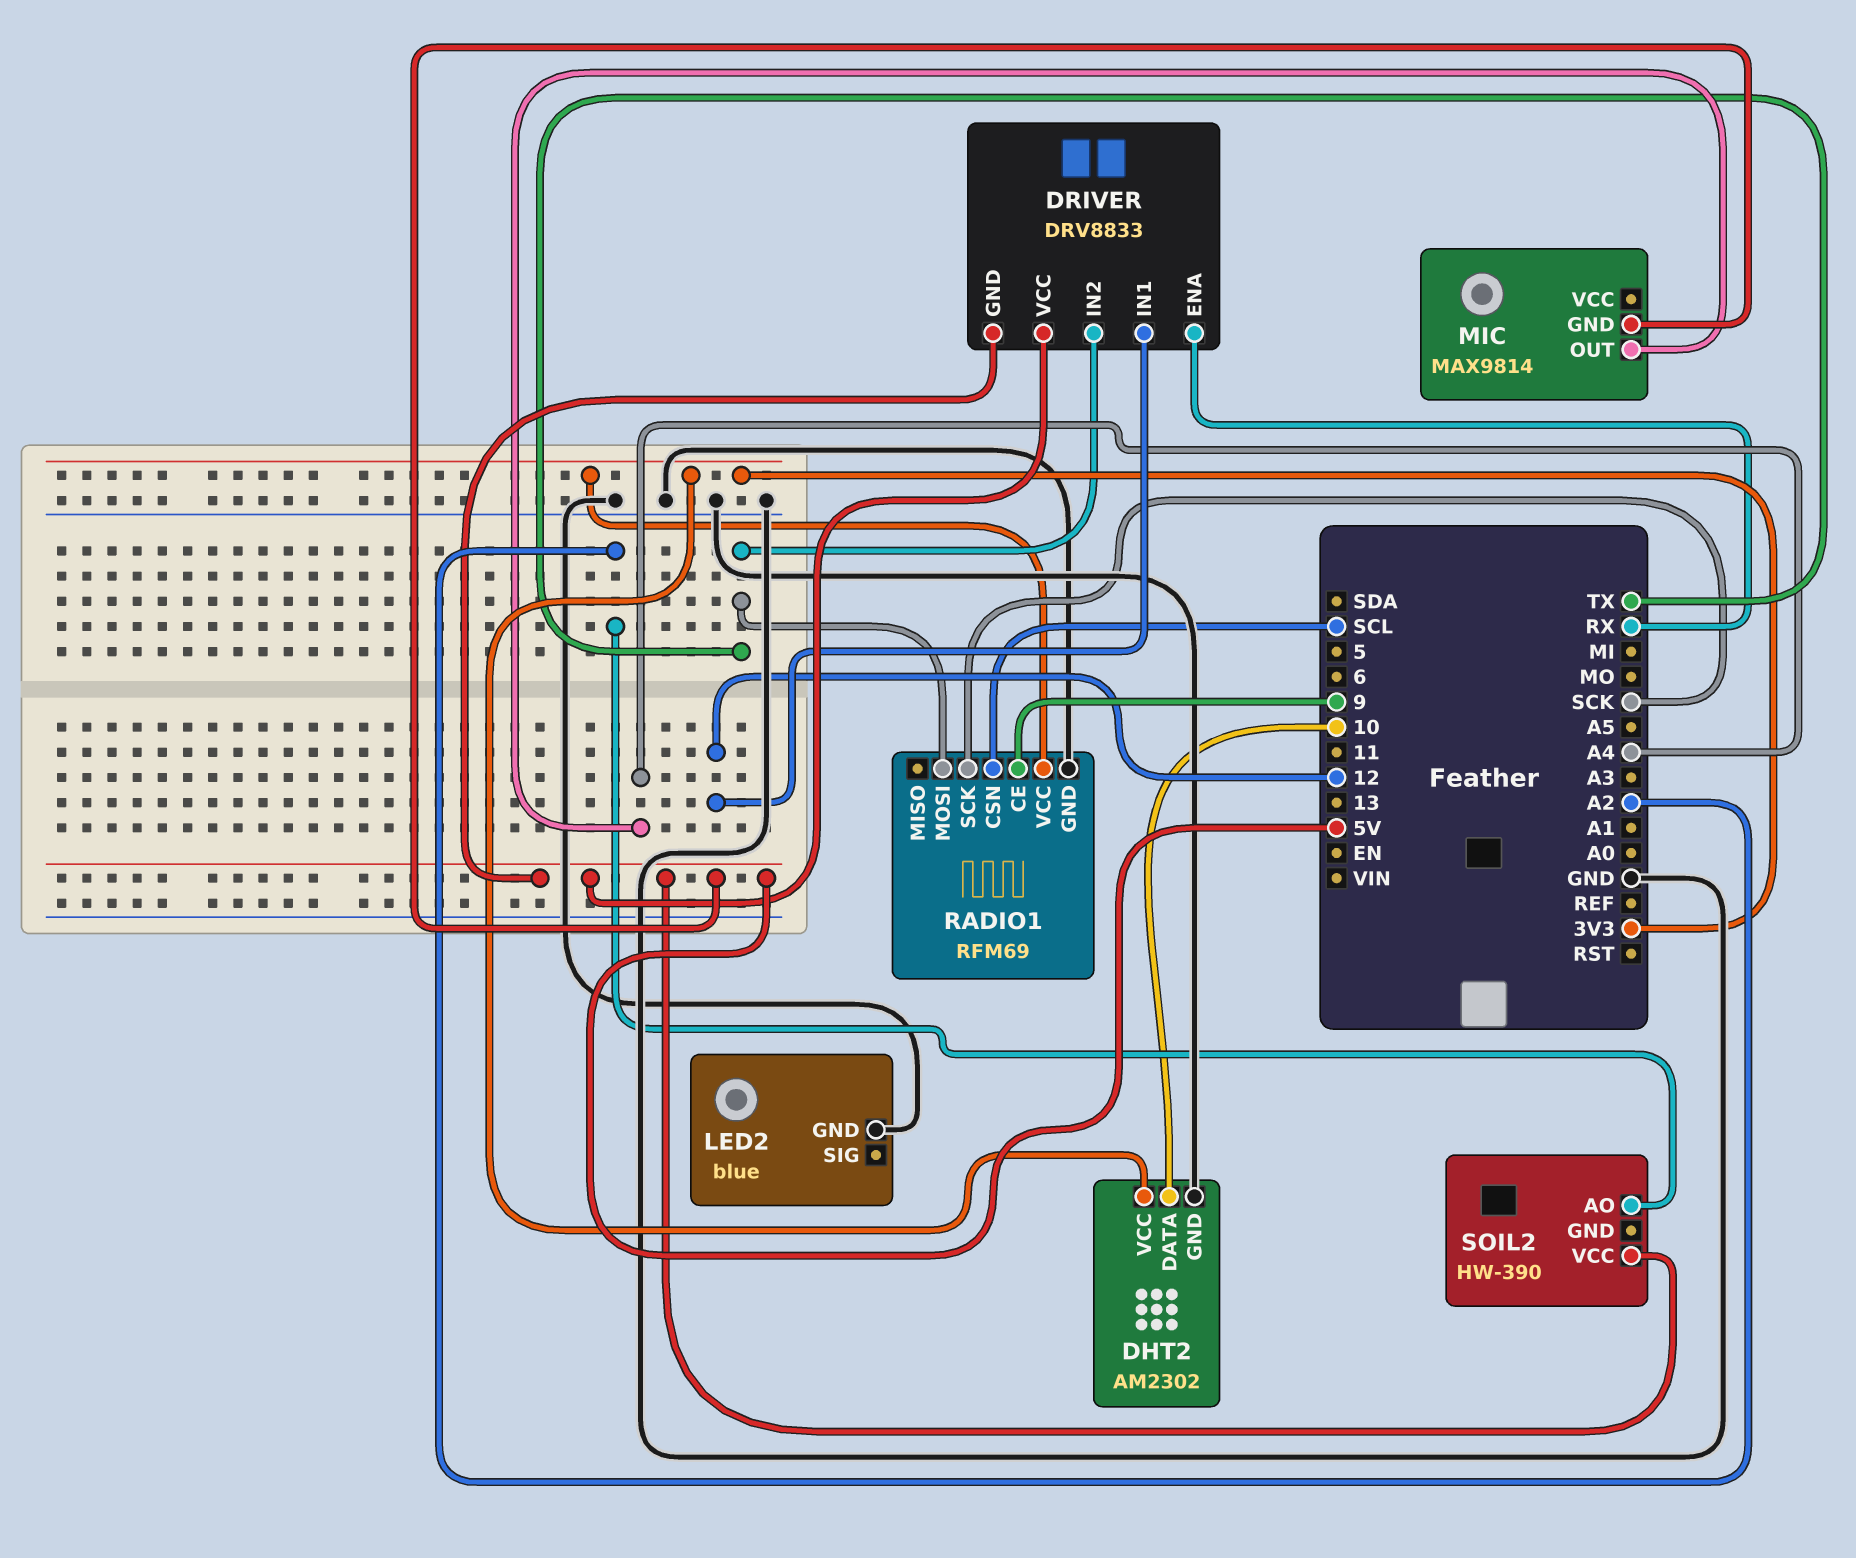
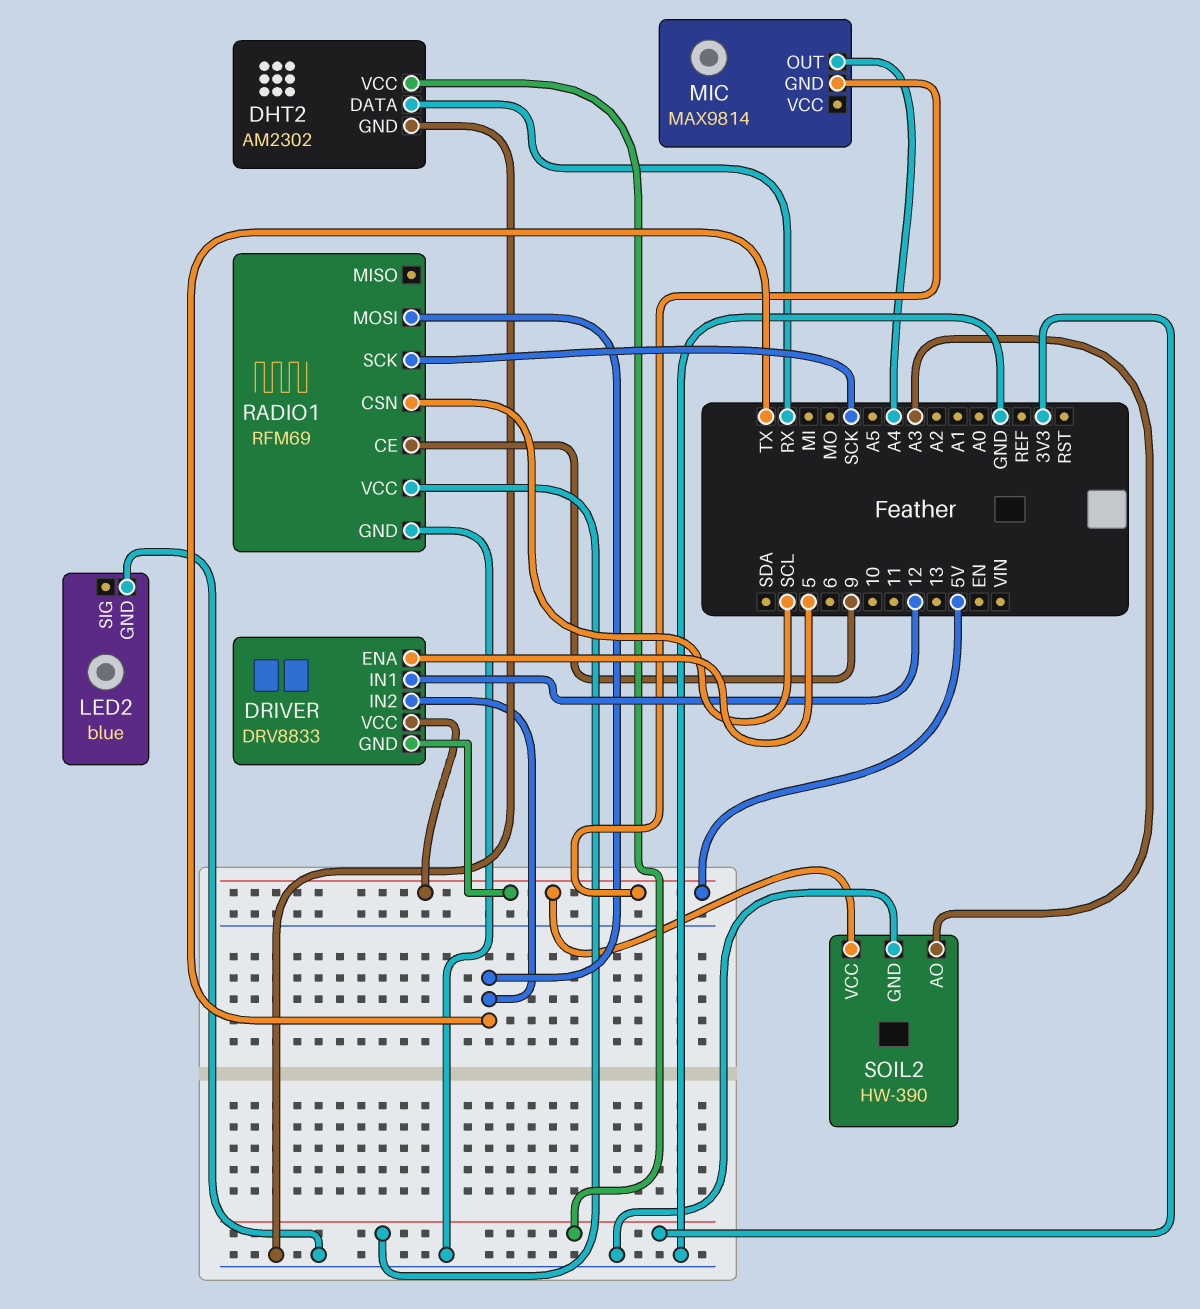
DHT2 pin DATA: 10 -> RX
DRIVER pin ENA: RX -> 5
SOIL2 pin AO: A2 -> A3
SOIL2 pin GND: none -> GND

